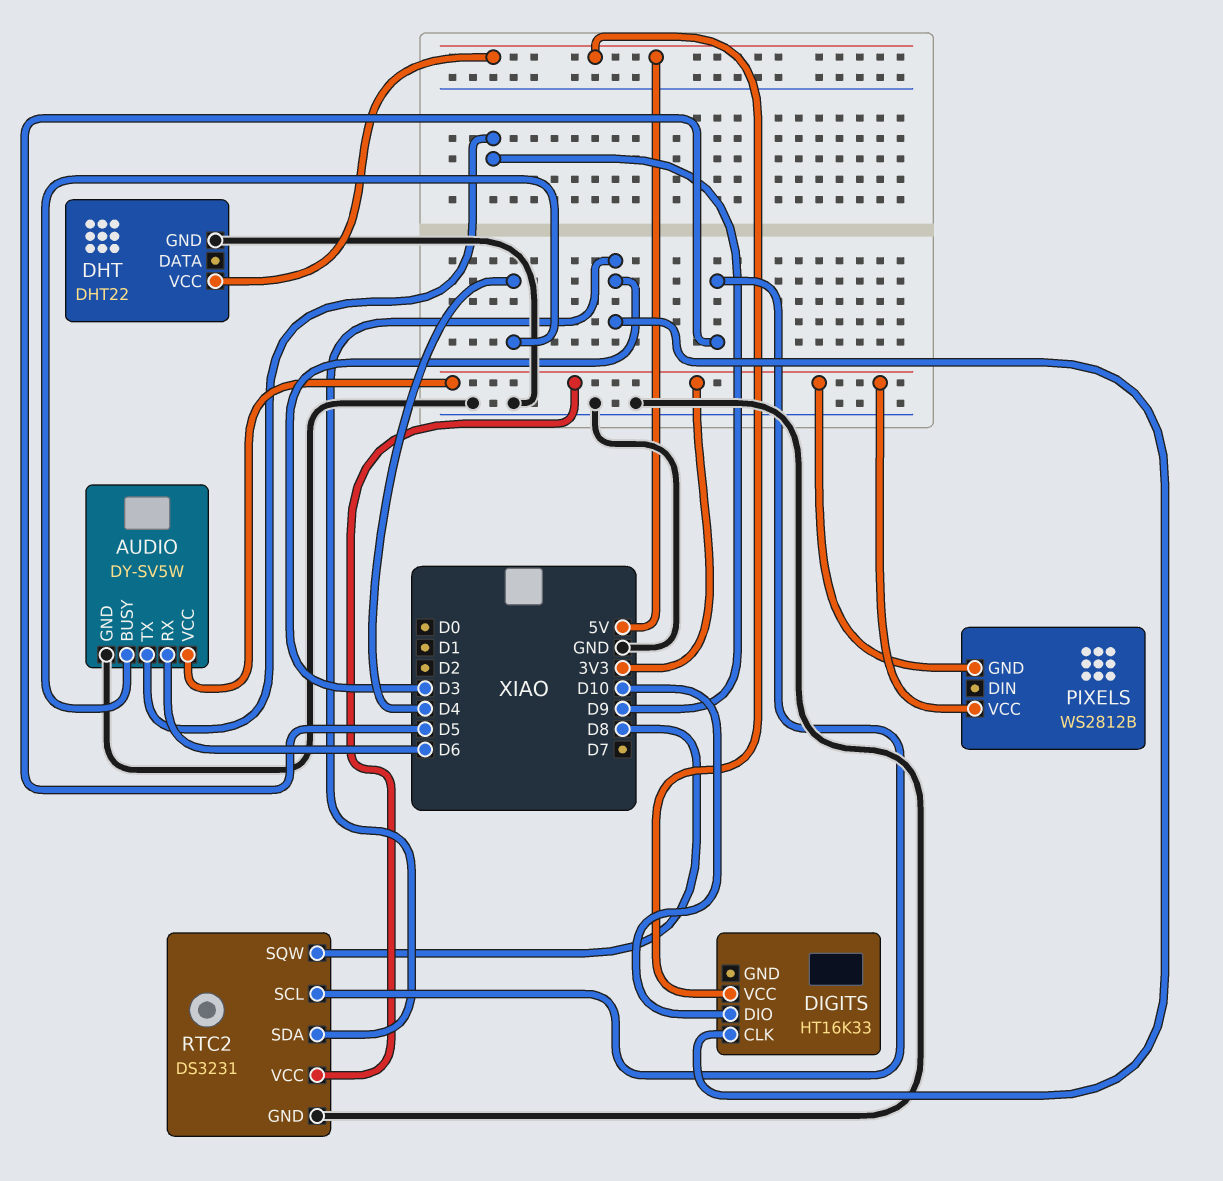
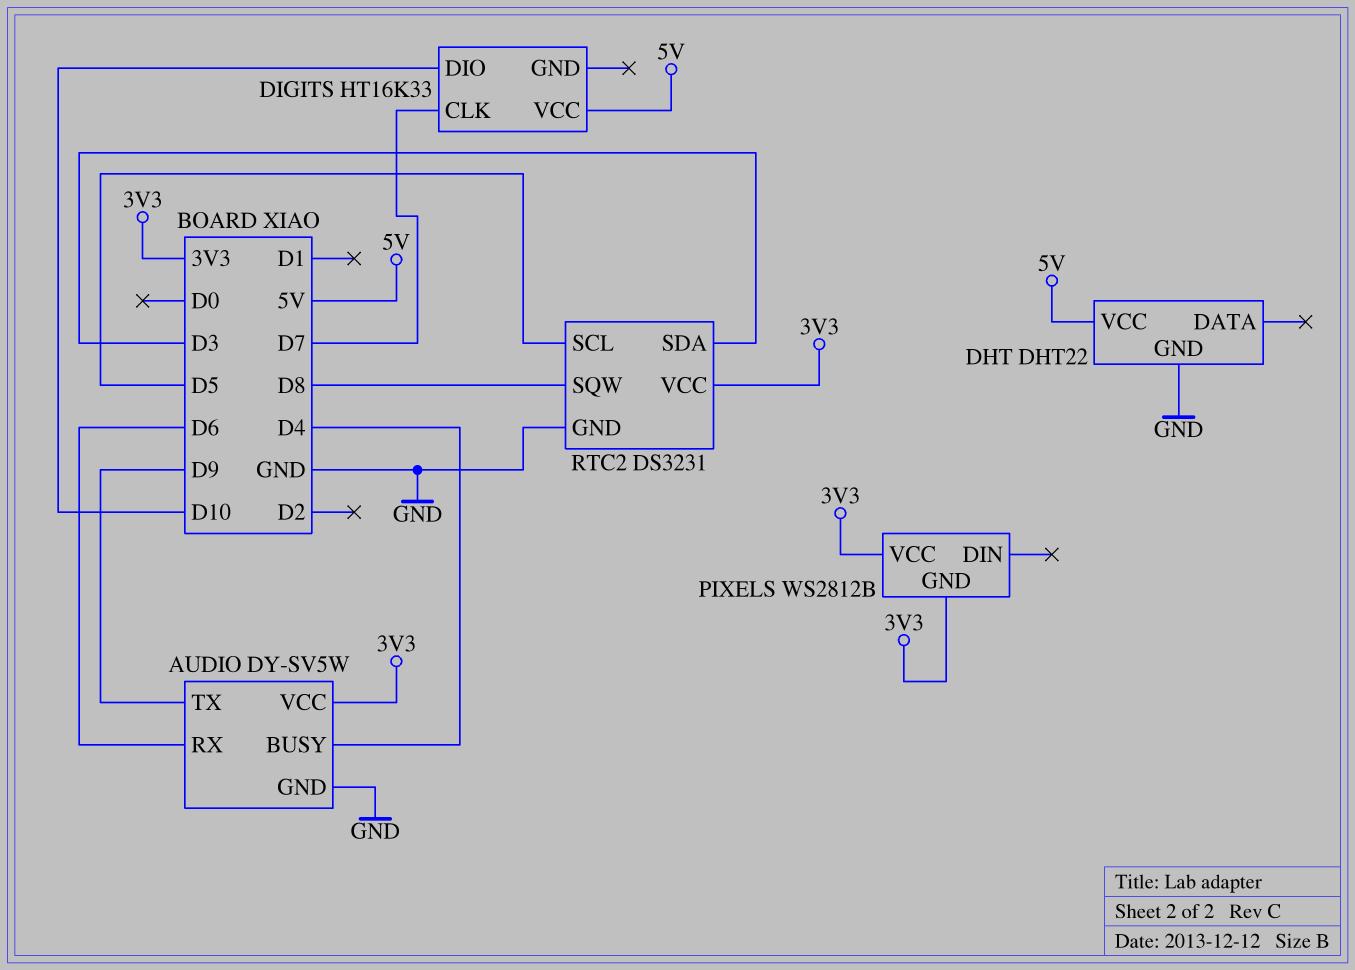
DIGITS pin CLK: D3 -> D7

